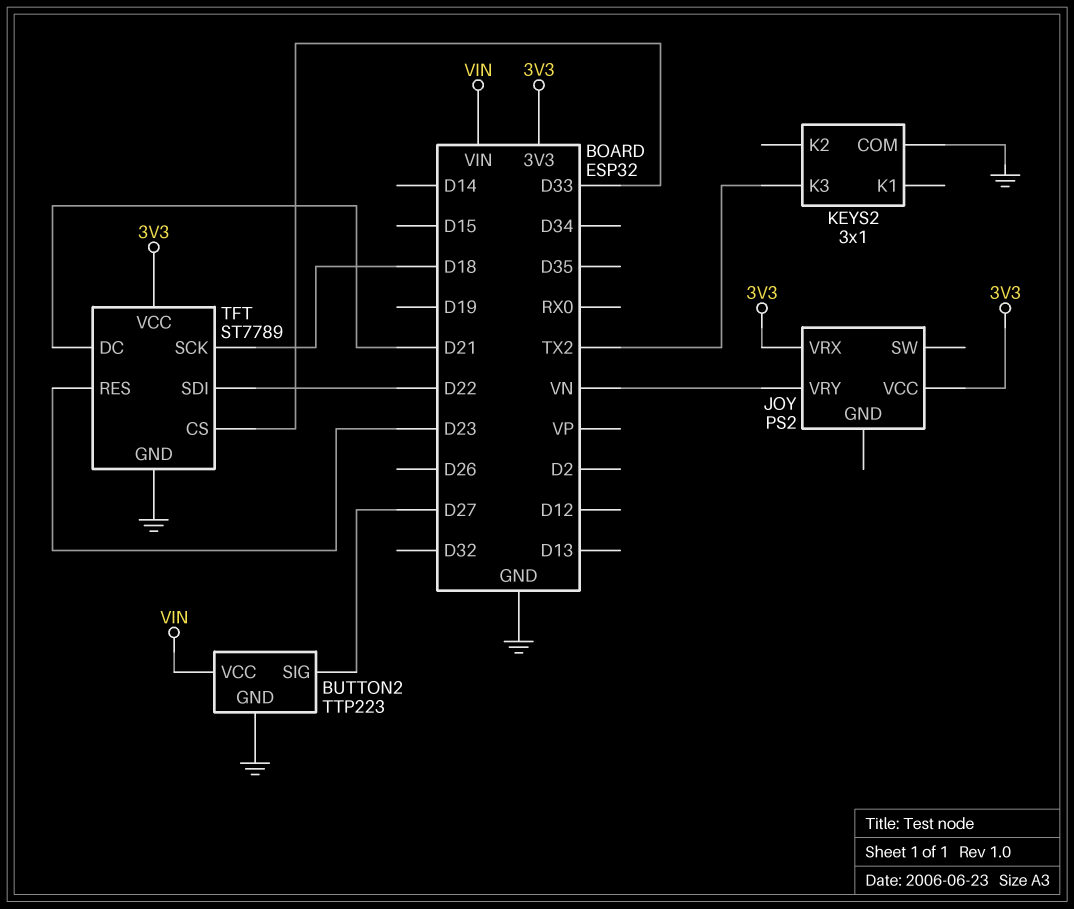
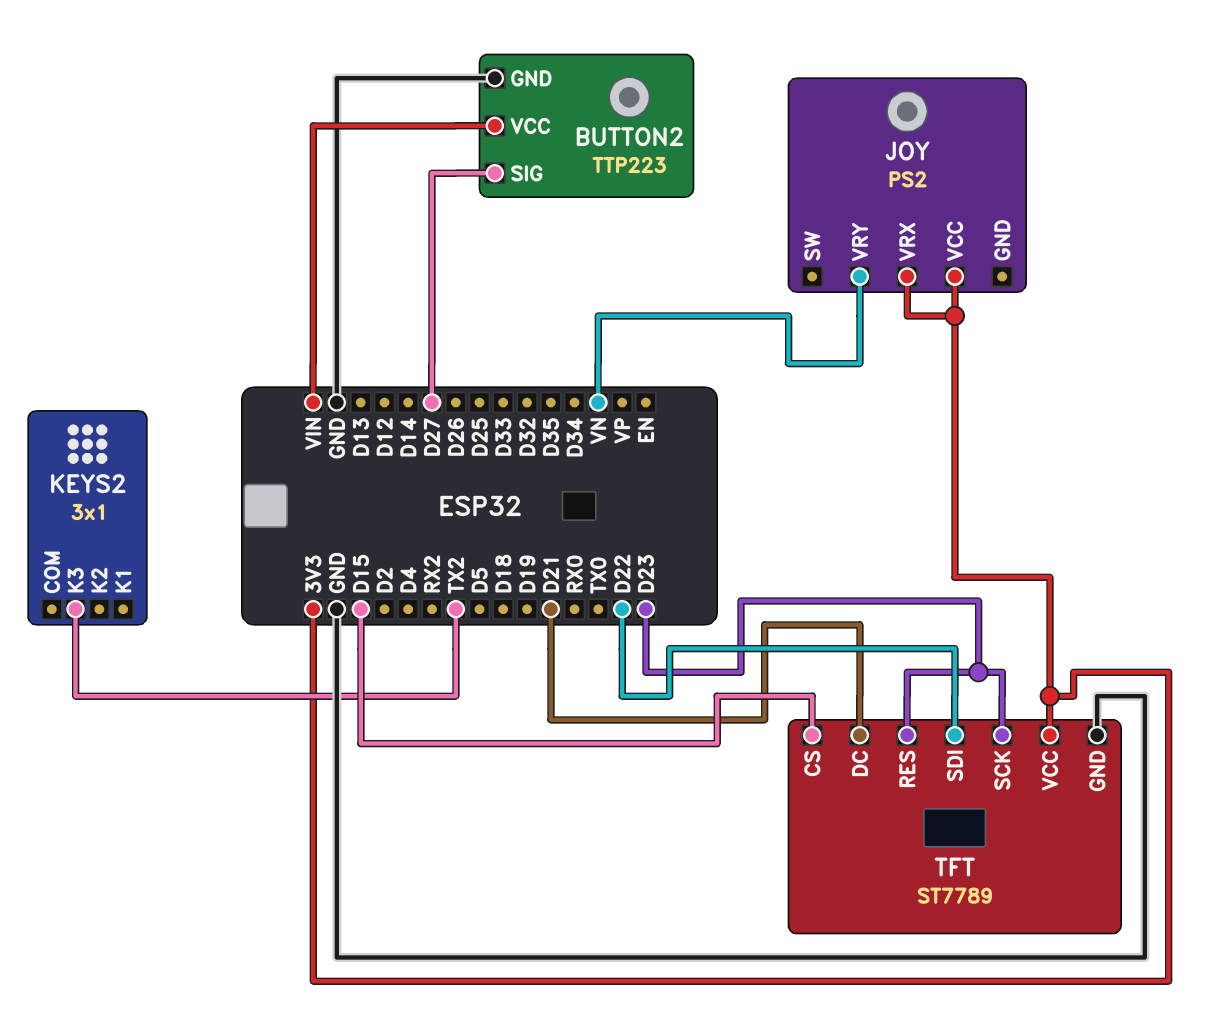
KEYS2 pin COM: GND -> none
TFT pin CS: D33 -> D15
TFT pin SCK: D18 -> D23

